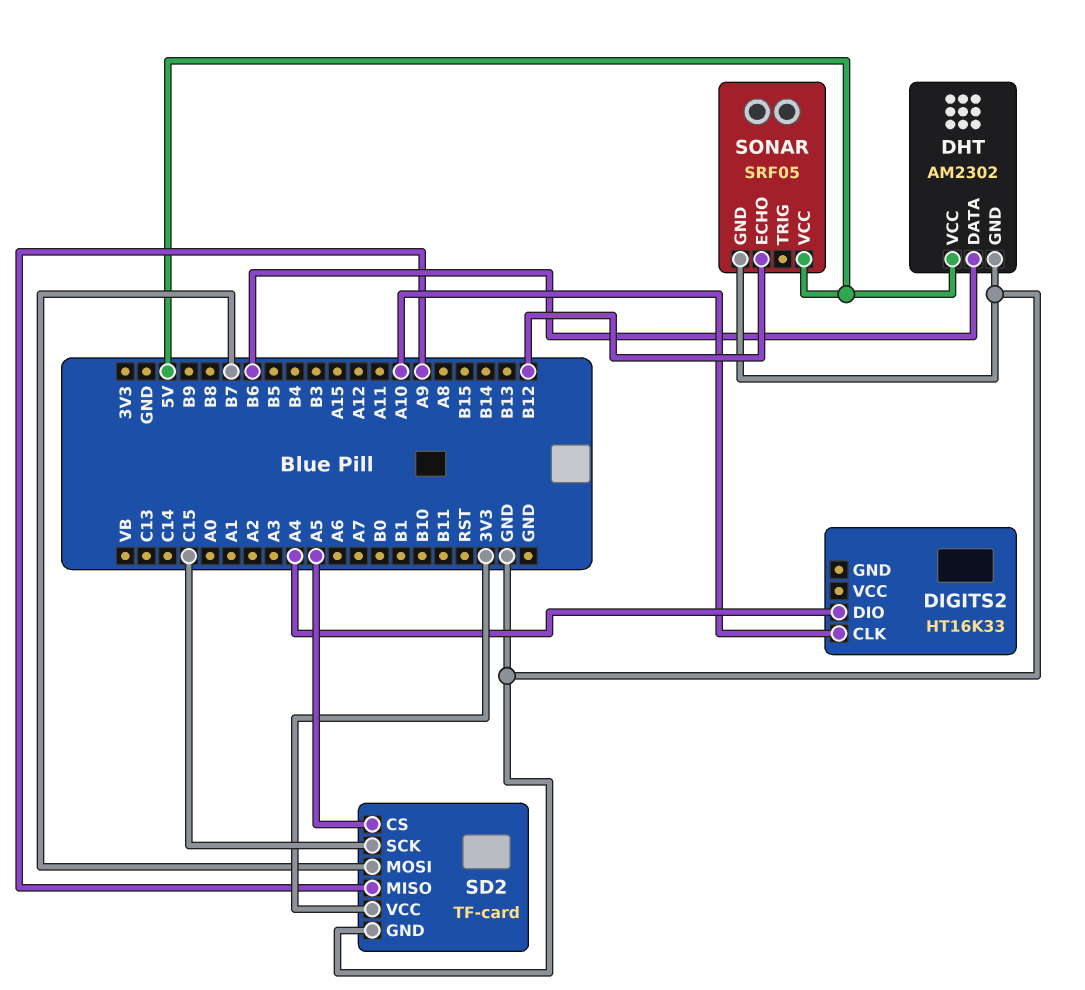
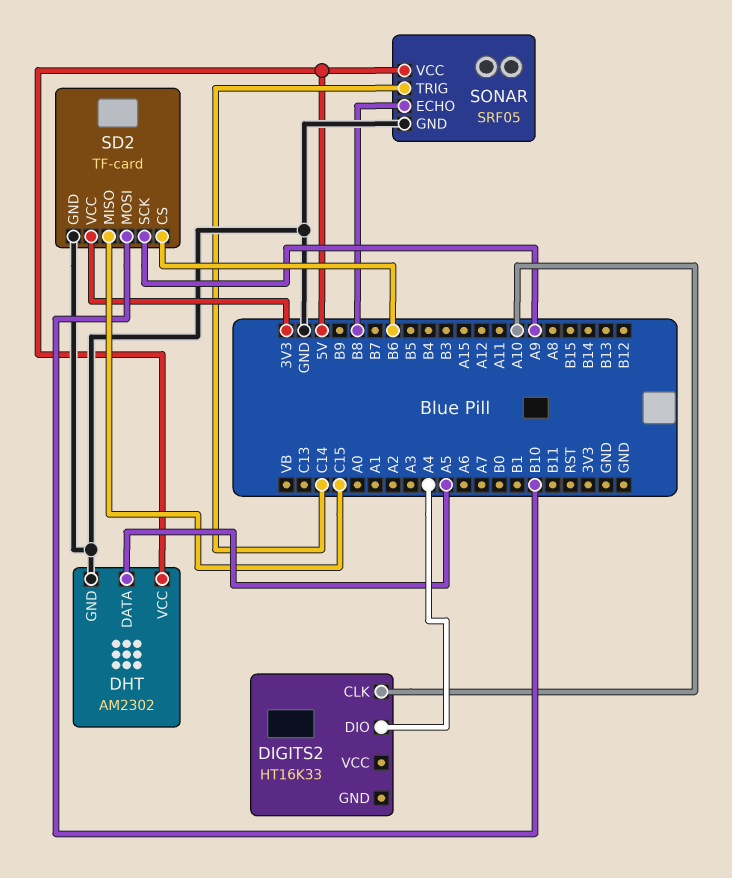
DHT pin DATA: B6 -> A5
SD2 pin CS: A5 -> B6
SD2 pin MISO: A9 -> C15
SD2 pin MOSI: B7 -> B10
SD2 pin SCK: C15 -> A9
SONAR pin ECHO: B12 -> B8
SONAR pin TRIG: none -> C14

